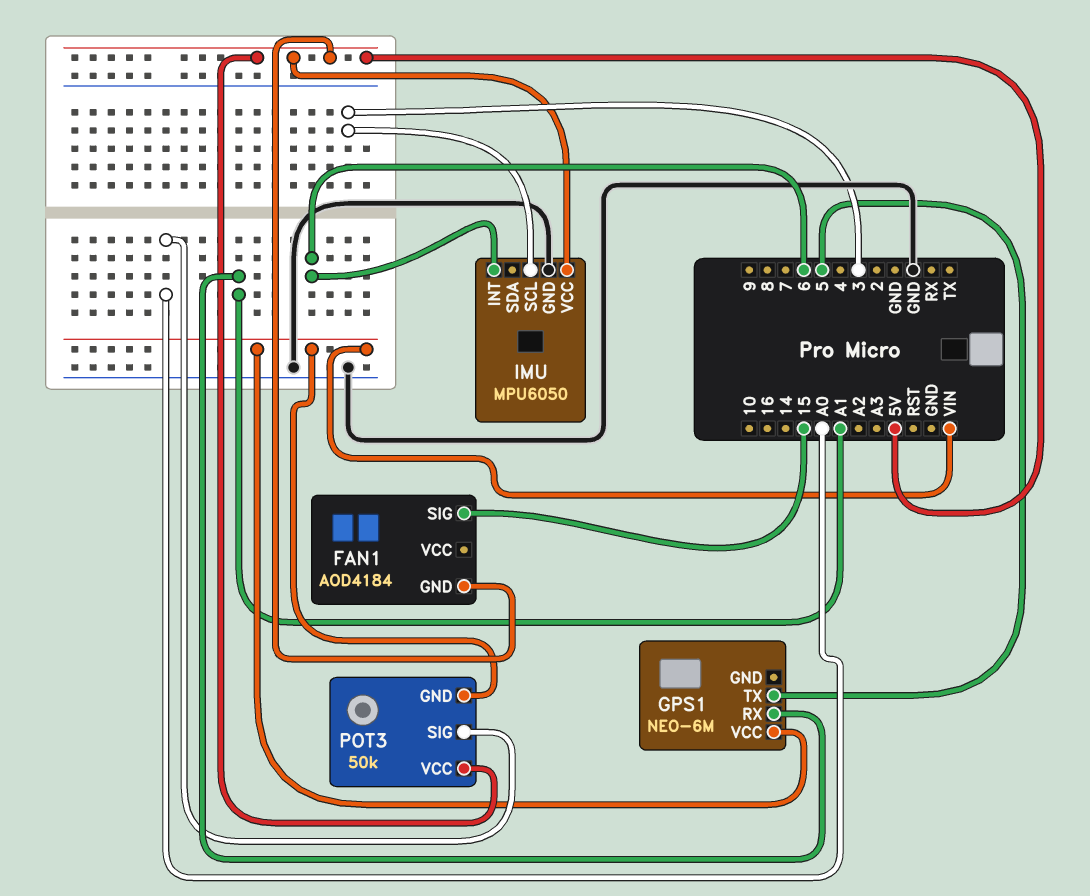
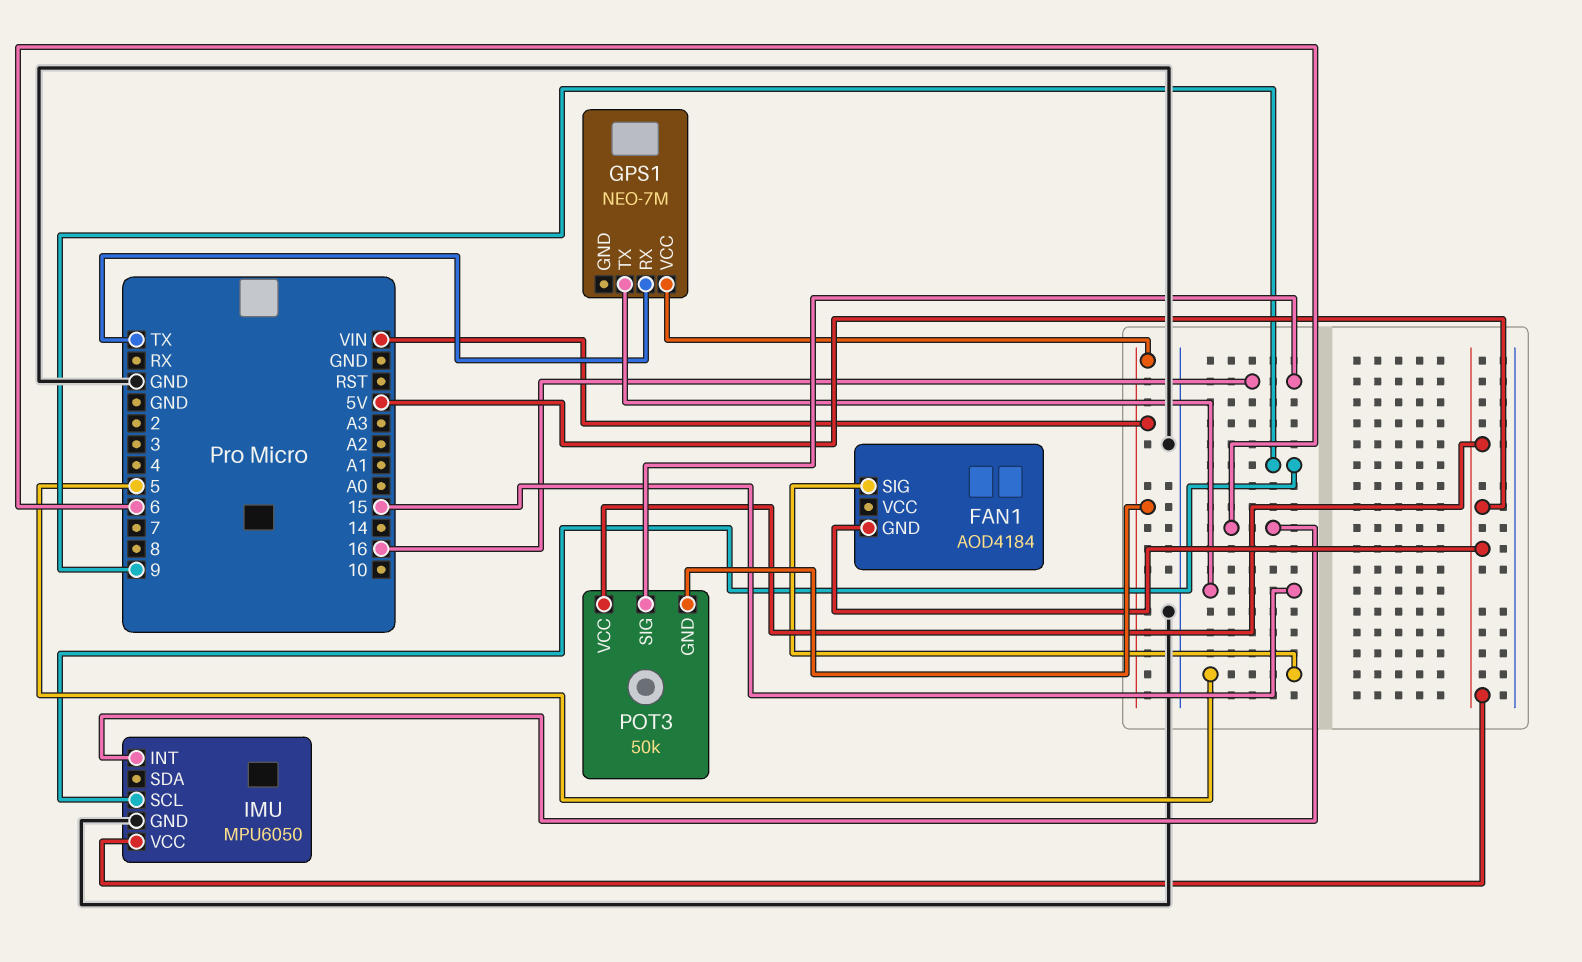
FAN1 pin SIG: 15 -> 5
GPS1: NEO-6M -> NEO-7M
GPS1 pin RX: A1 -> TX
GPS1 pin TX: 5 -> 15
IMU pin SCL: 3 -> 9
POT3 pin SIG: A0 -> 16

